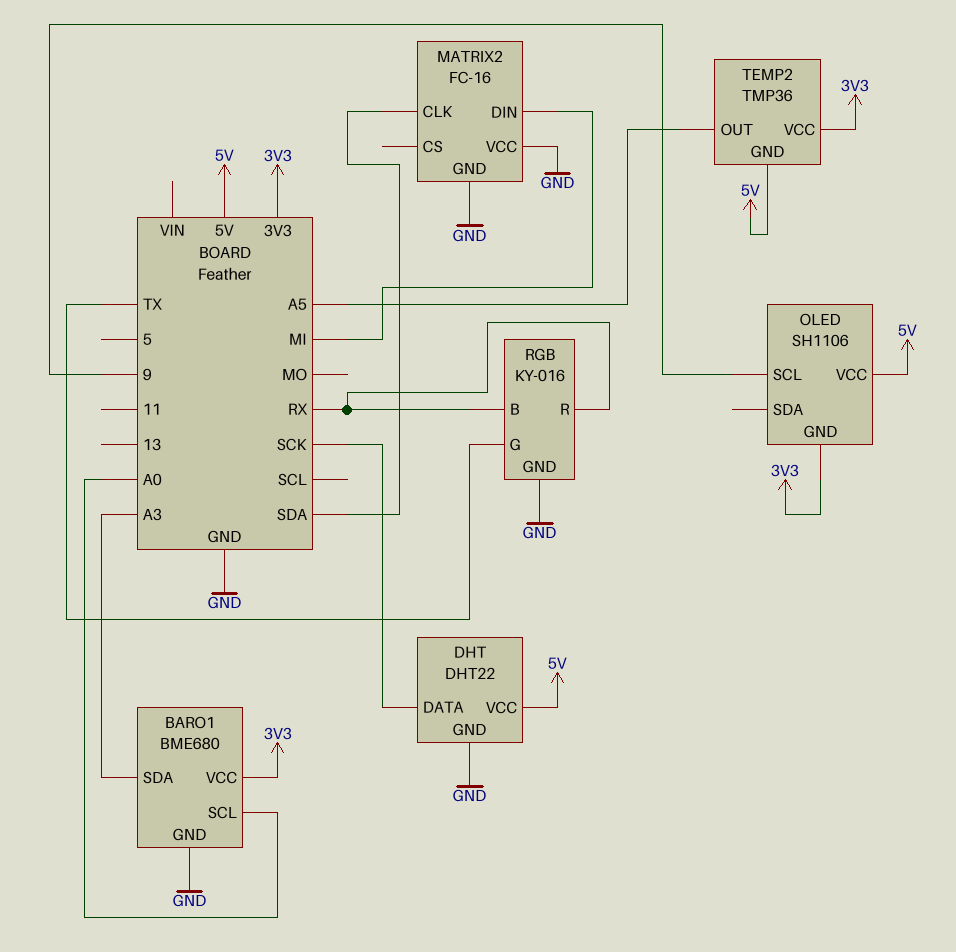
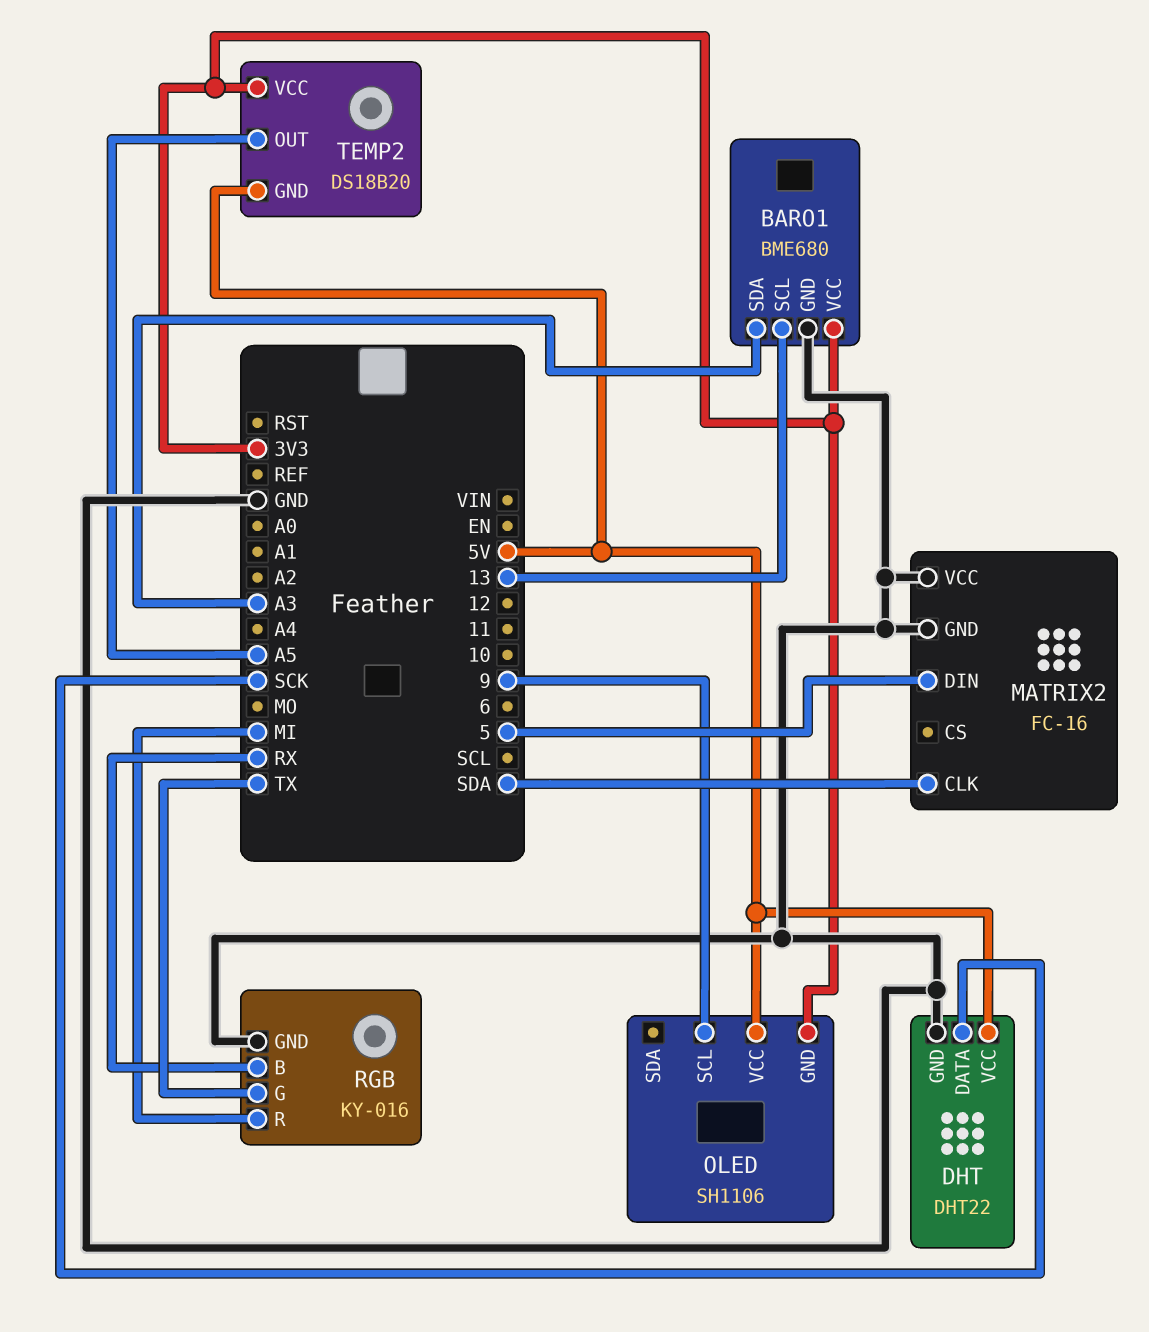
BARO1 pin SCL: A0 -> 13
MATRIX2 pin DIN: MI -> 5
RGB pin R: RX -> MI
TEMP2: TMP36 -> DS18B20

